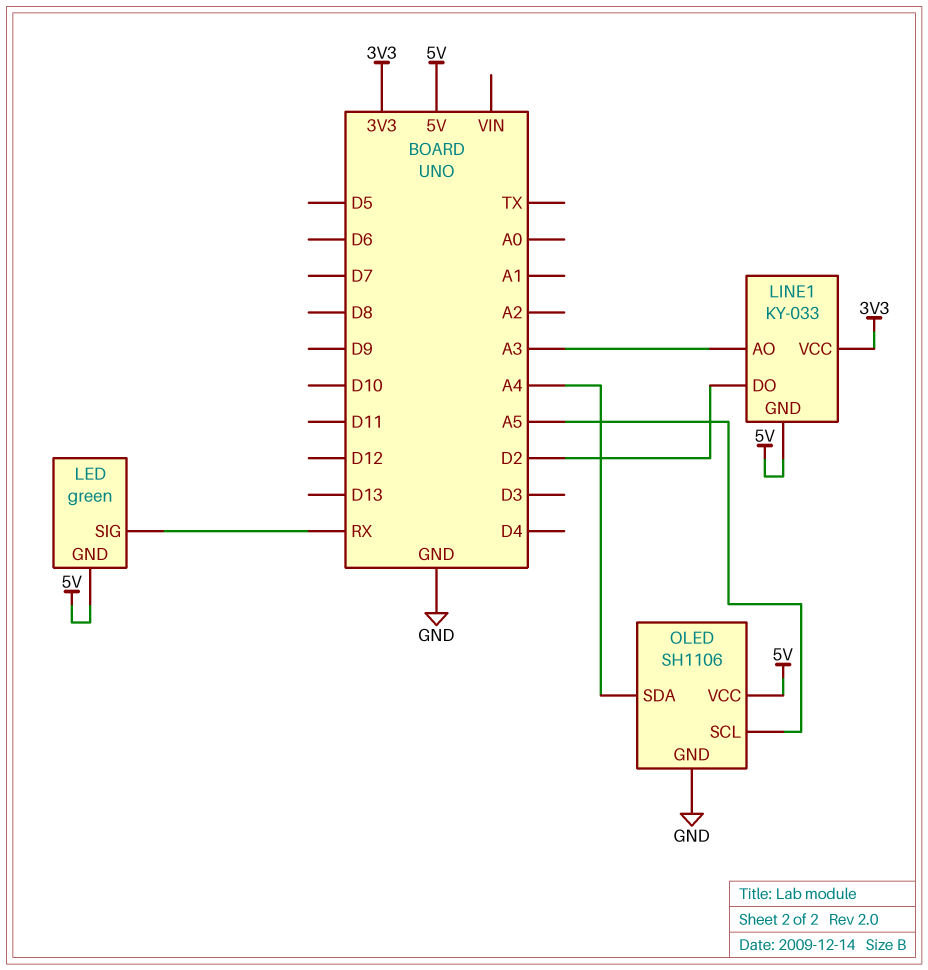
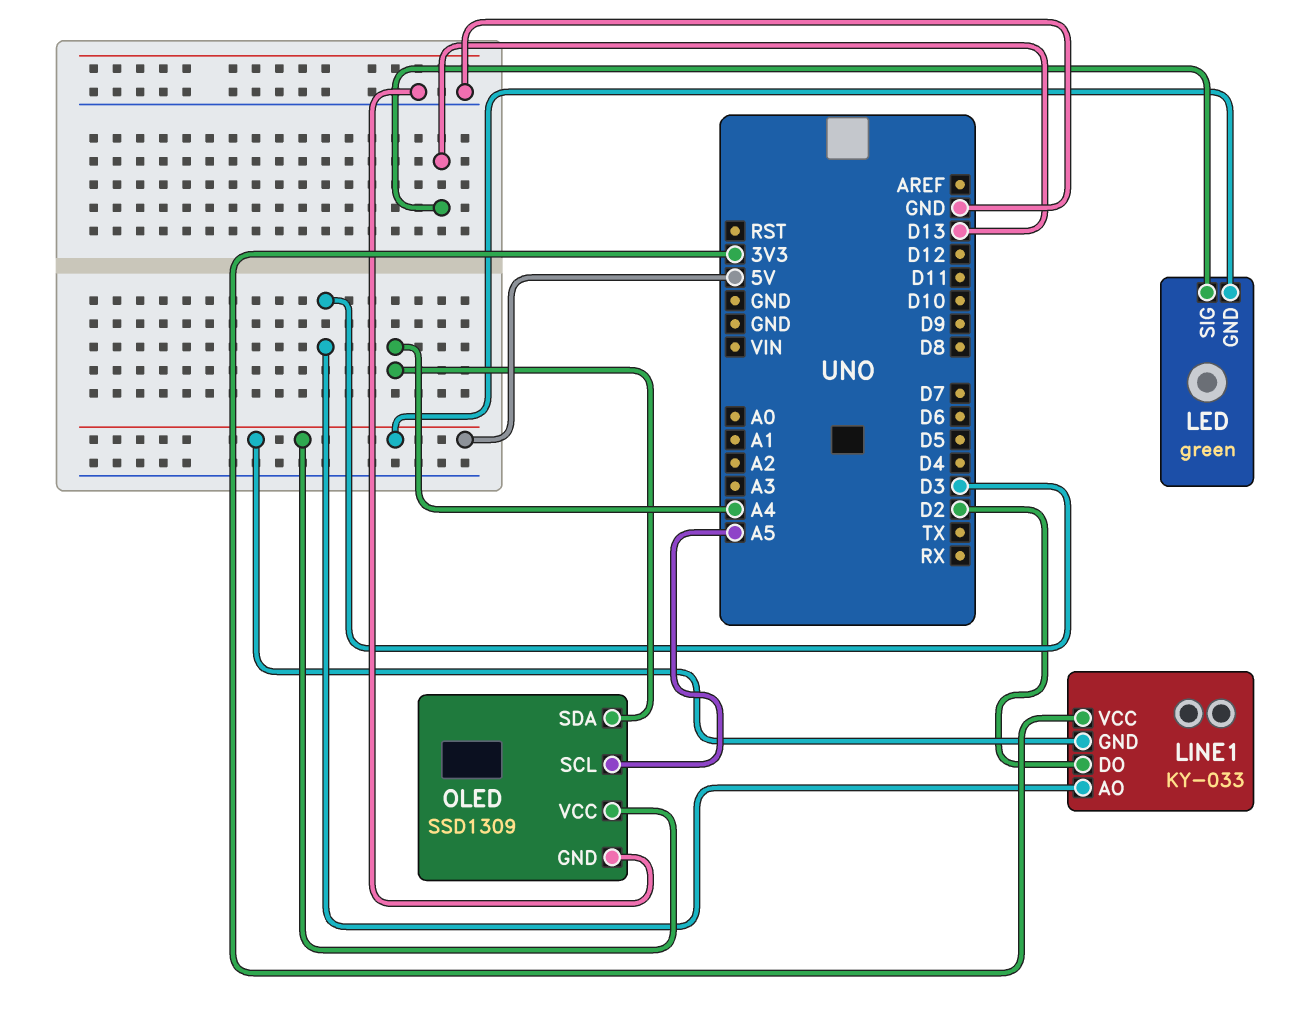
LED pin SIG: RX -> D13
LINE1 pin AO: A3 -> D3
OLED: SH1106 -> SSD1309

